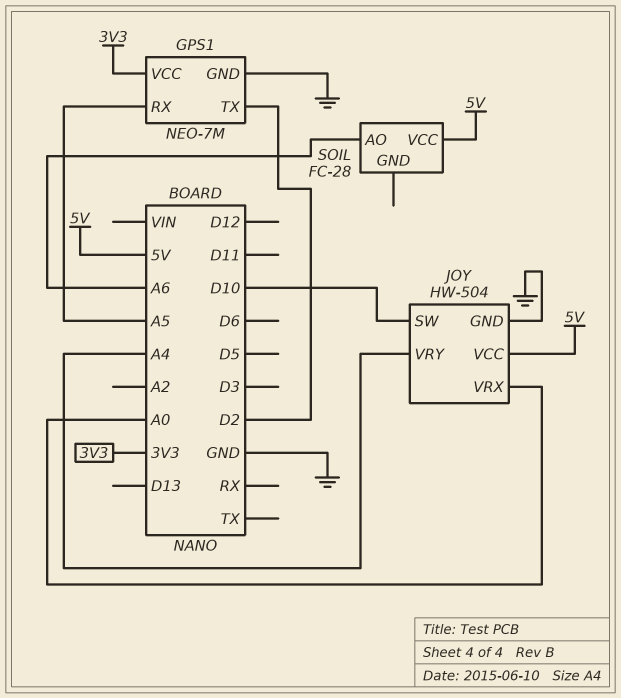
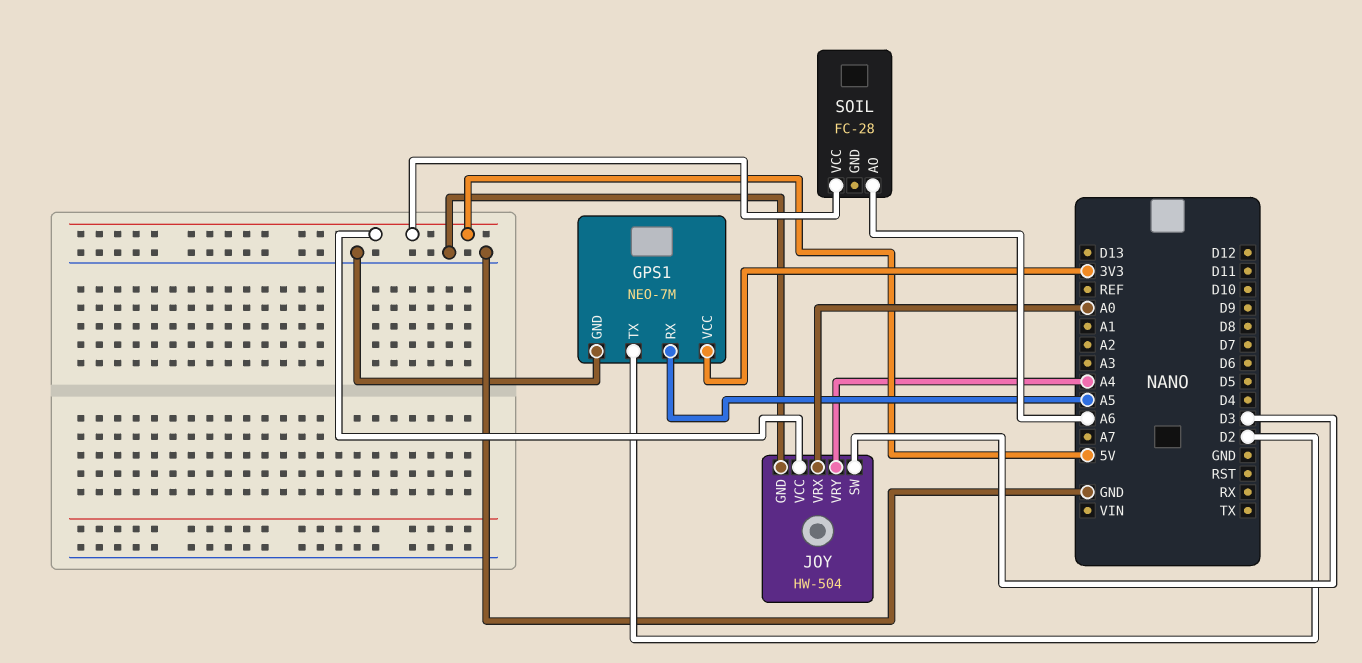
JOY pin SW: D10 -> D3

